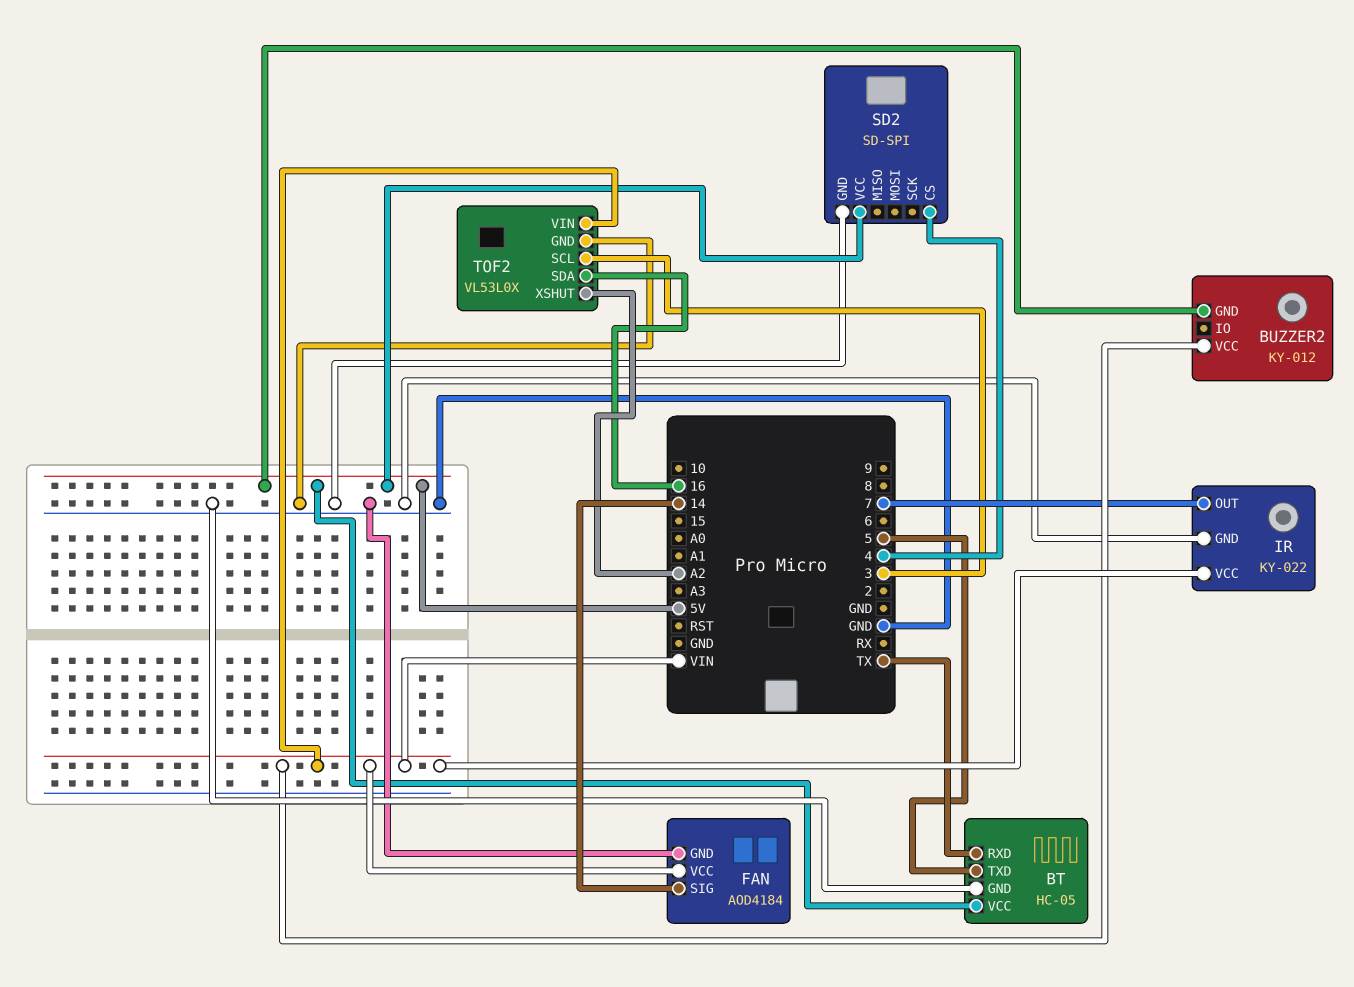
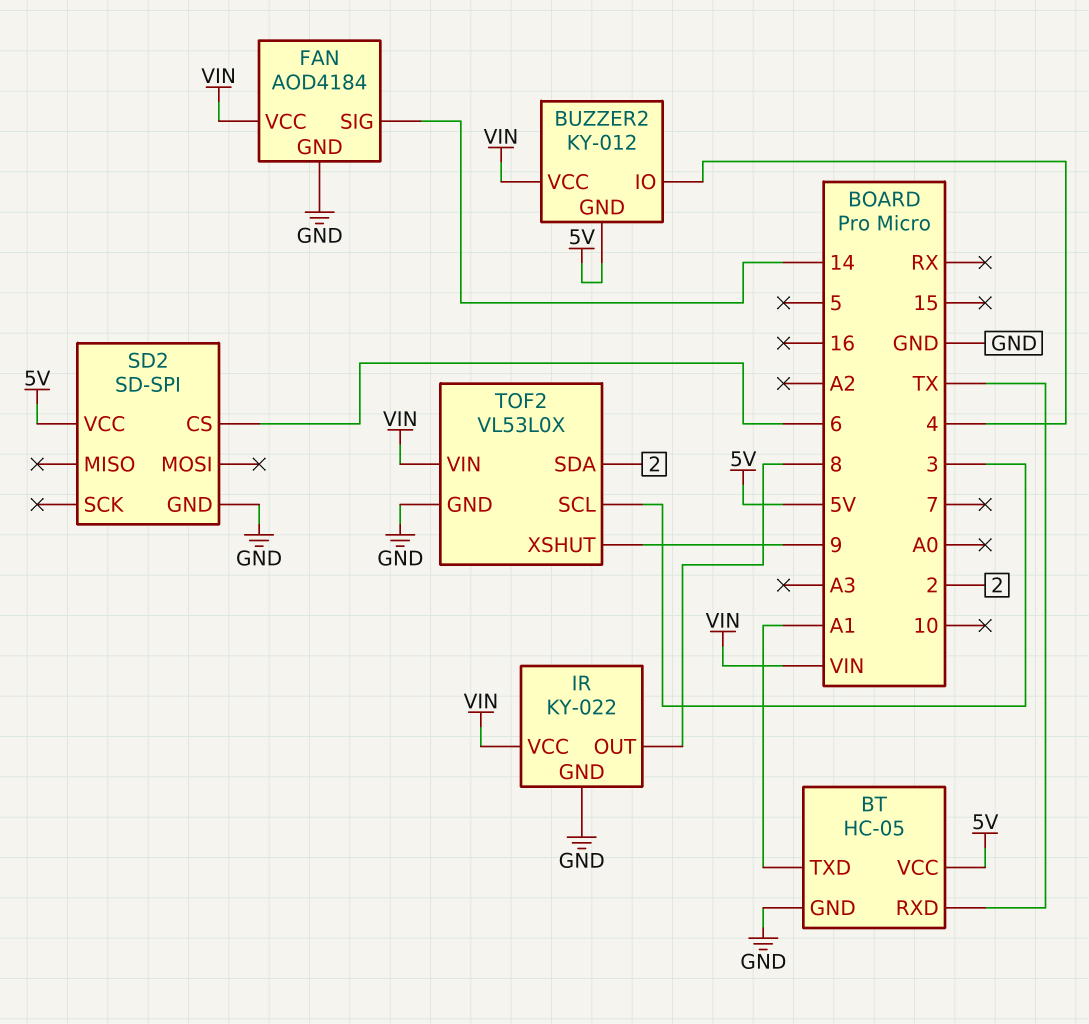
BT pin TXD: 5 -> A1
BUZZER2 pin IO: none -> 4
IR pin OUT: 7 -> 8
SD2 pin CS: 4 -> 6
TOF2 pin SDA: 16 -> 2
TOF2 pin XSHUT: A2 -> 9

